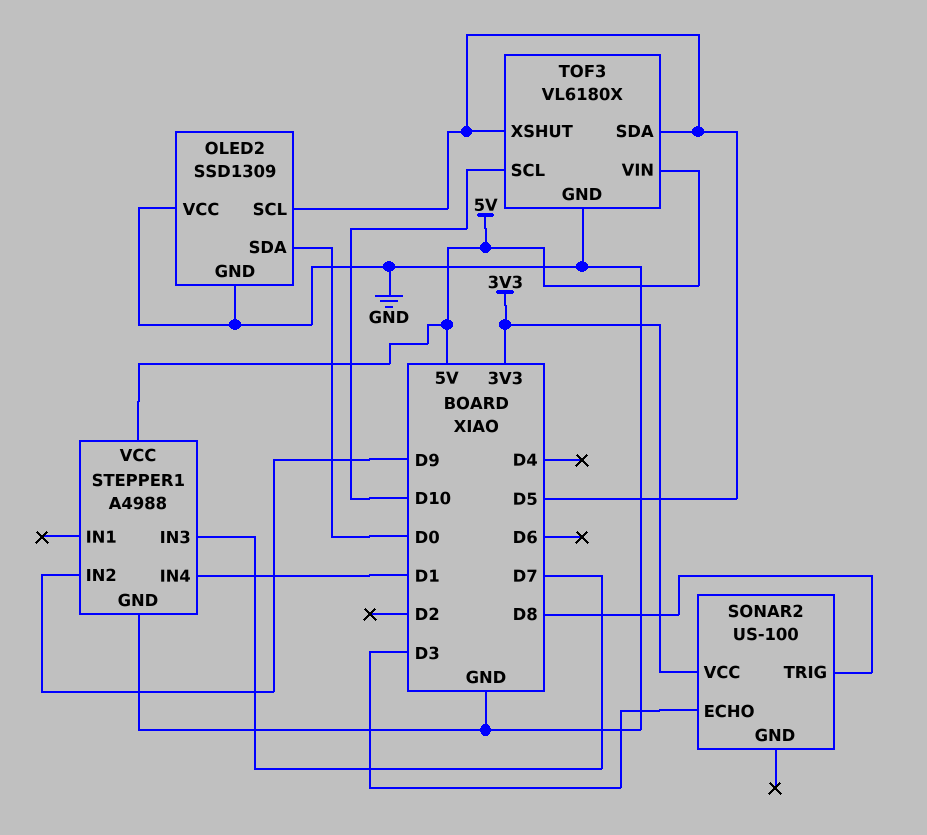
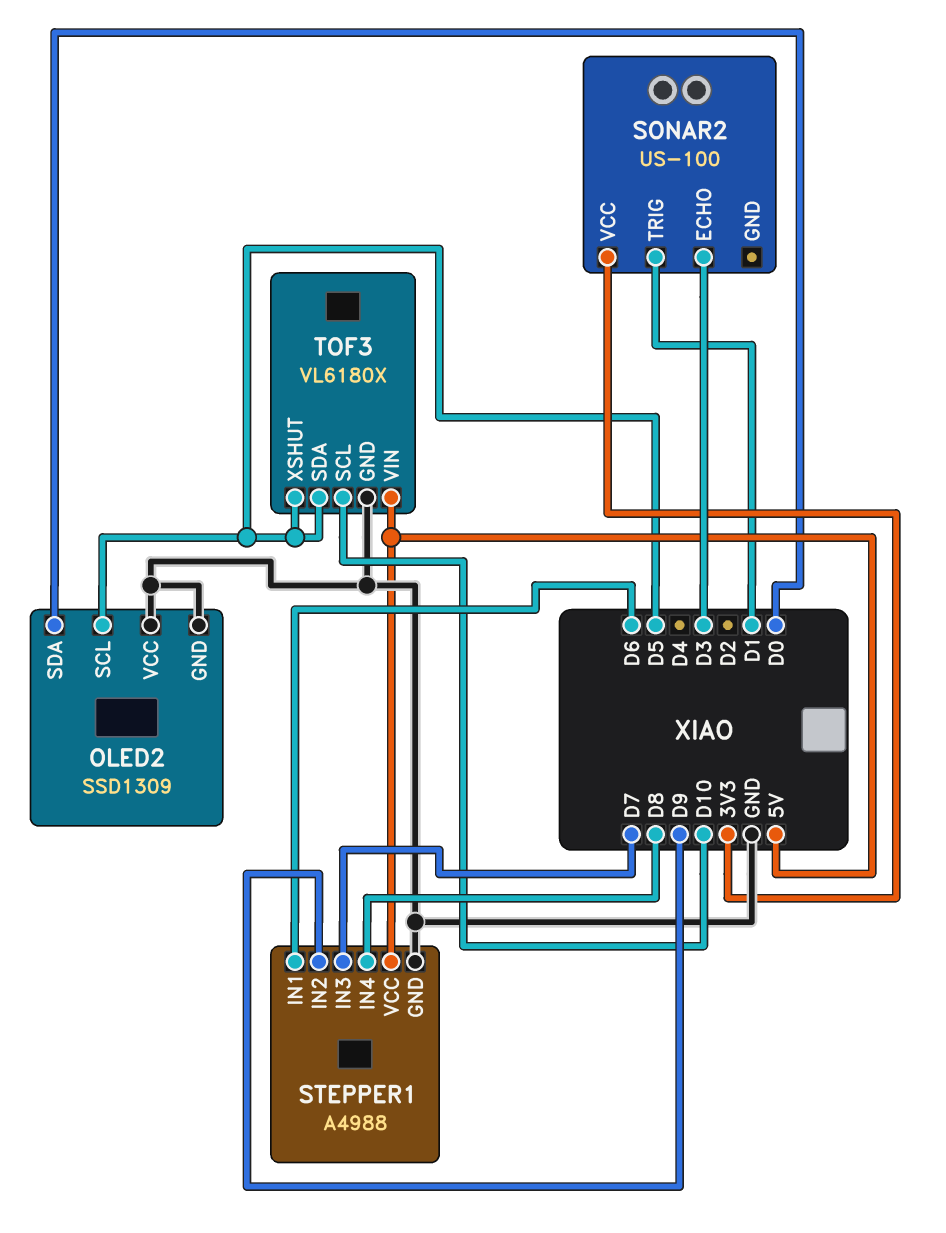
SONAR2 pin TRIG: D8 -> D1
STEPPER1 pin IN1: none -> D6
STEPPER1 pin IN4: D1 -> D8

